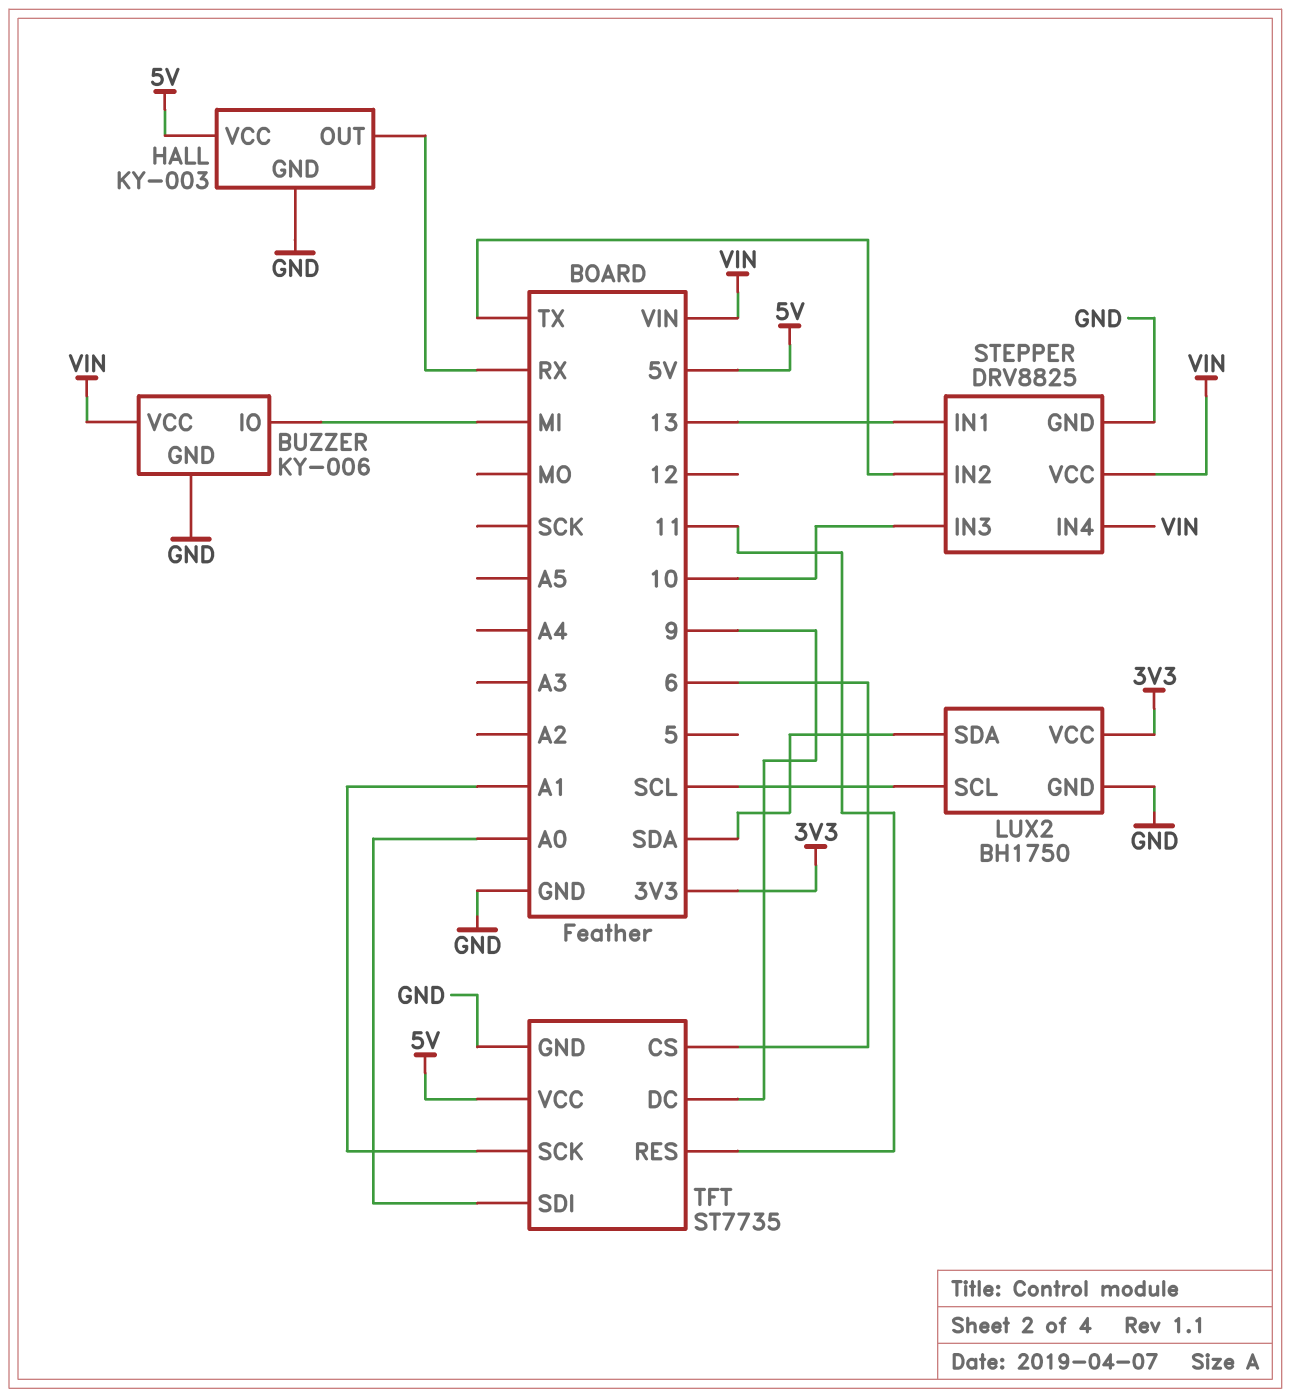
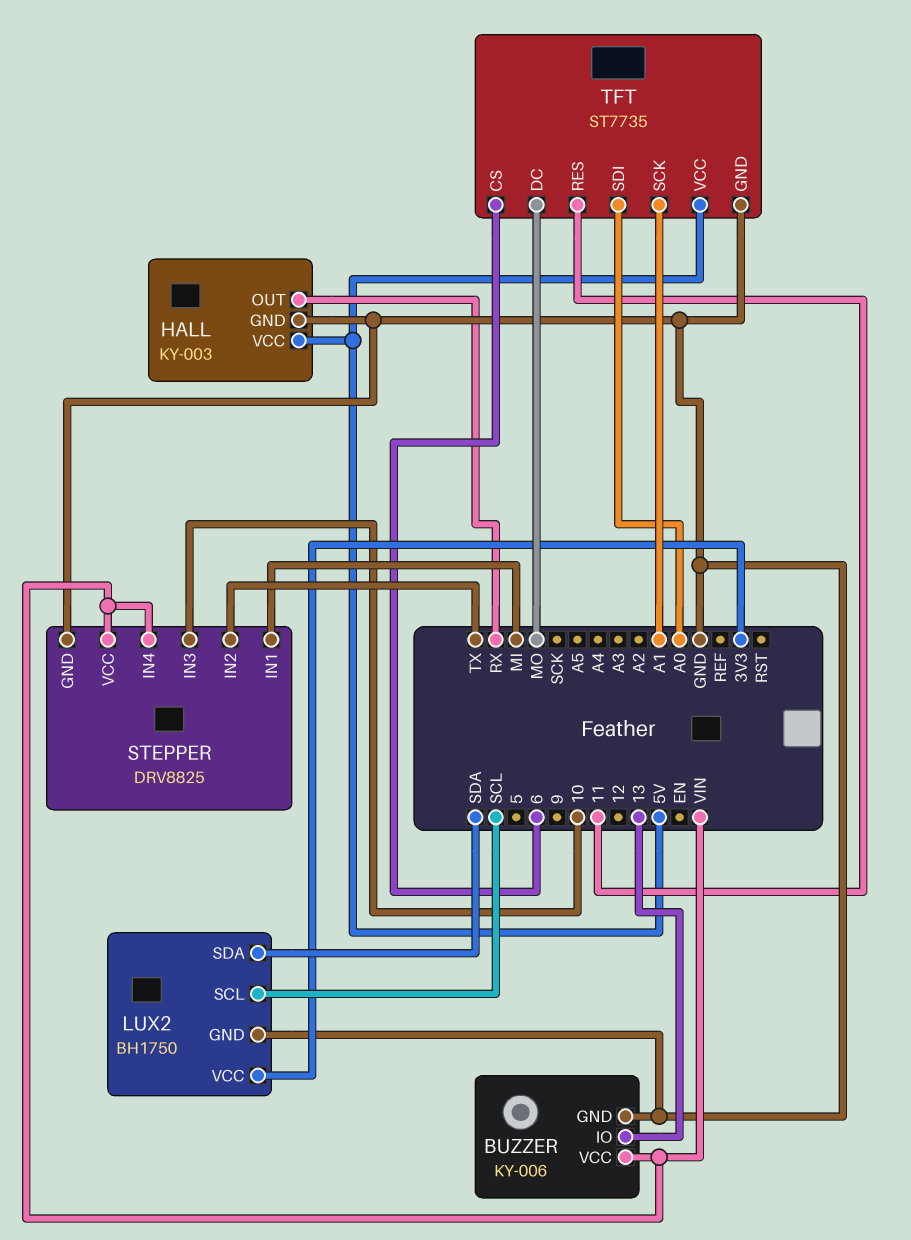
BUZZER pin IO: MI -> 13
STEPPER pin IN1: 13 -> MI
TFT pin DC: 9 -> MO

